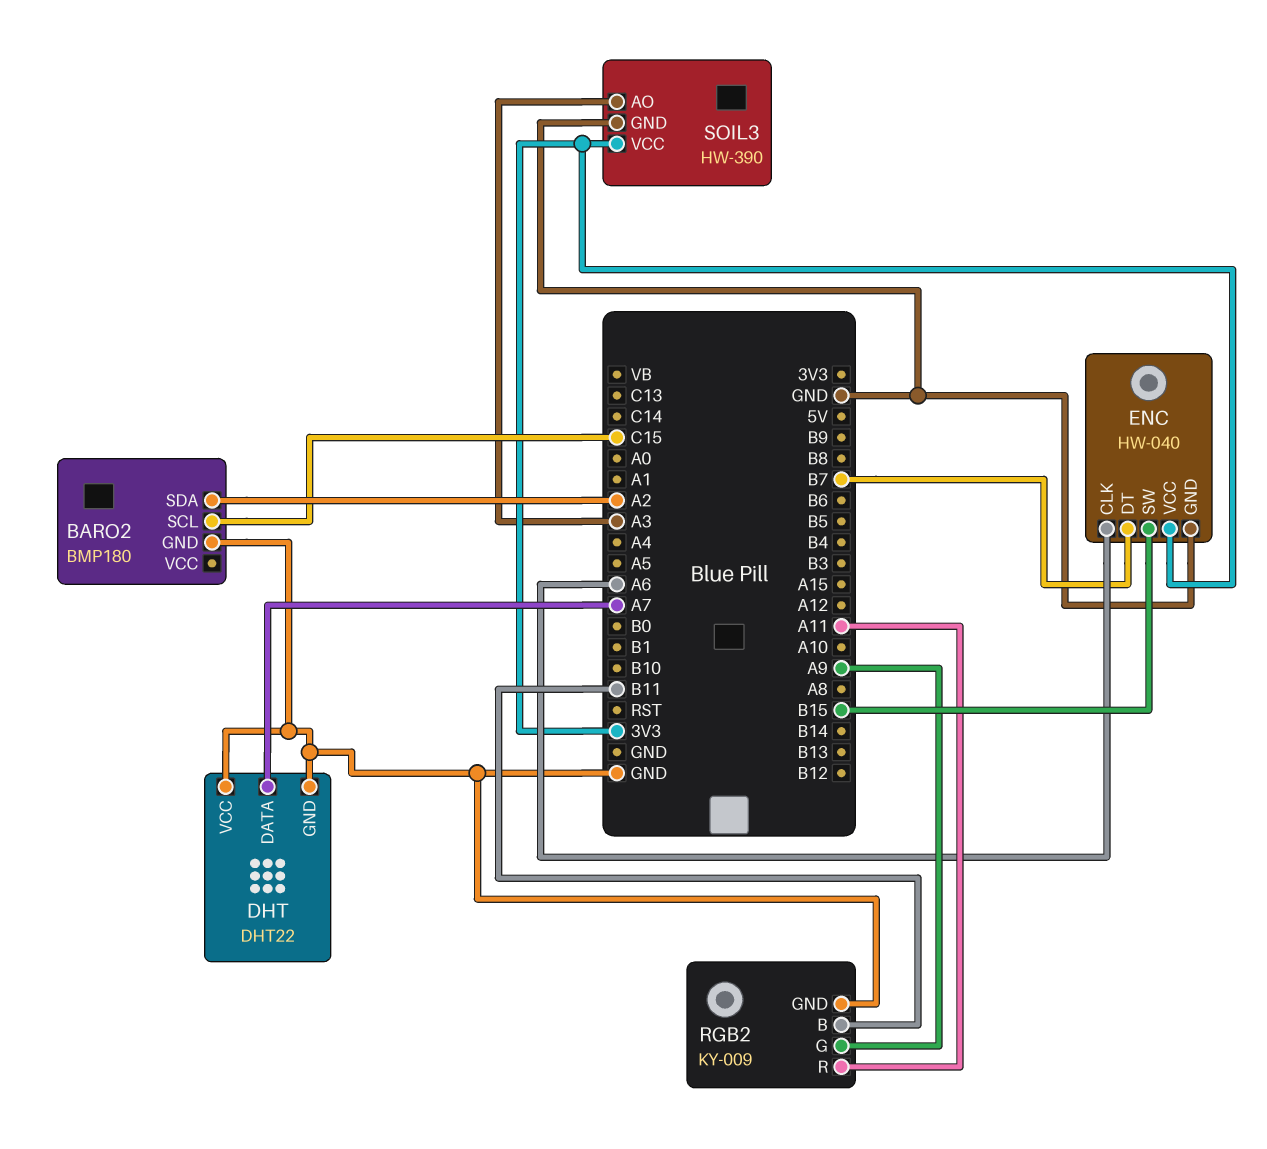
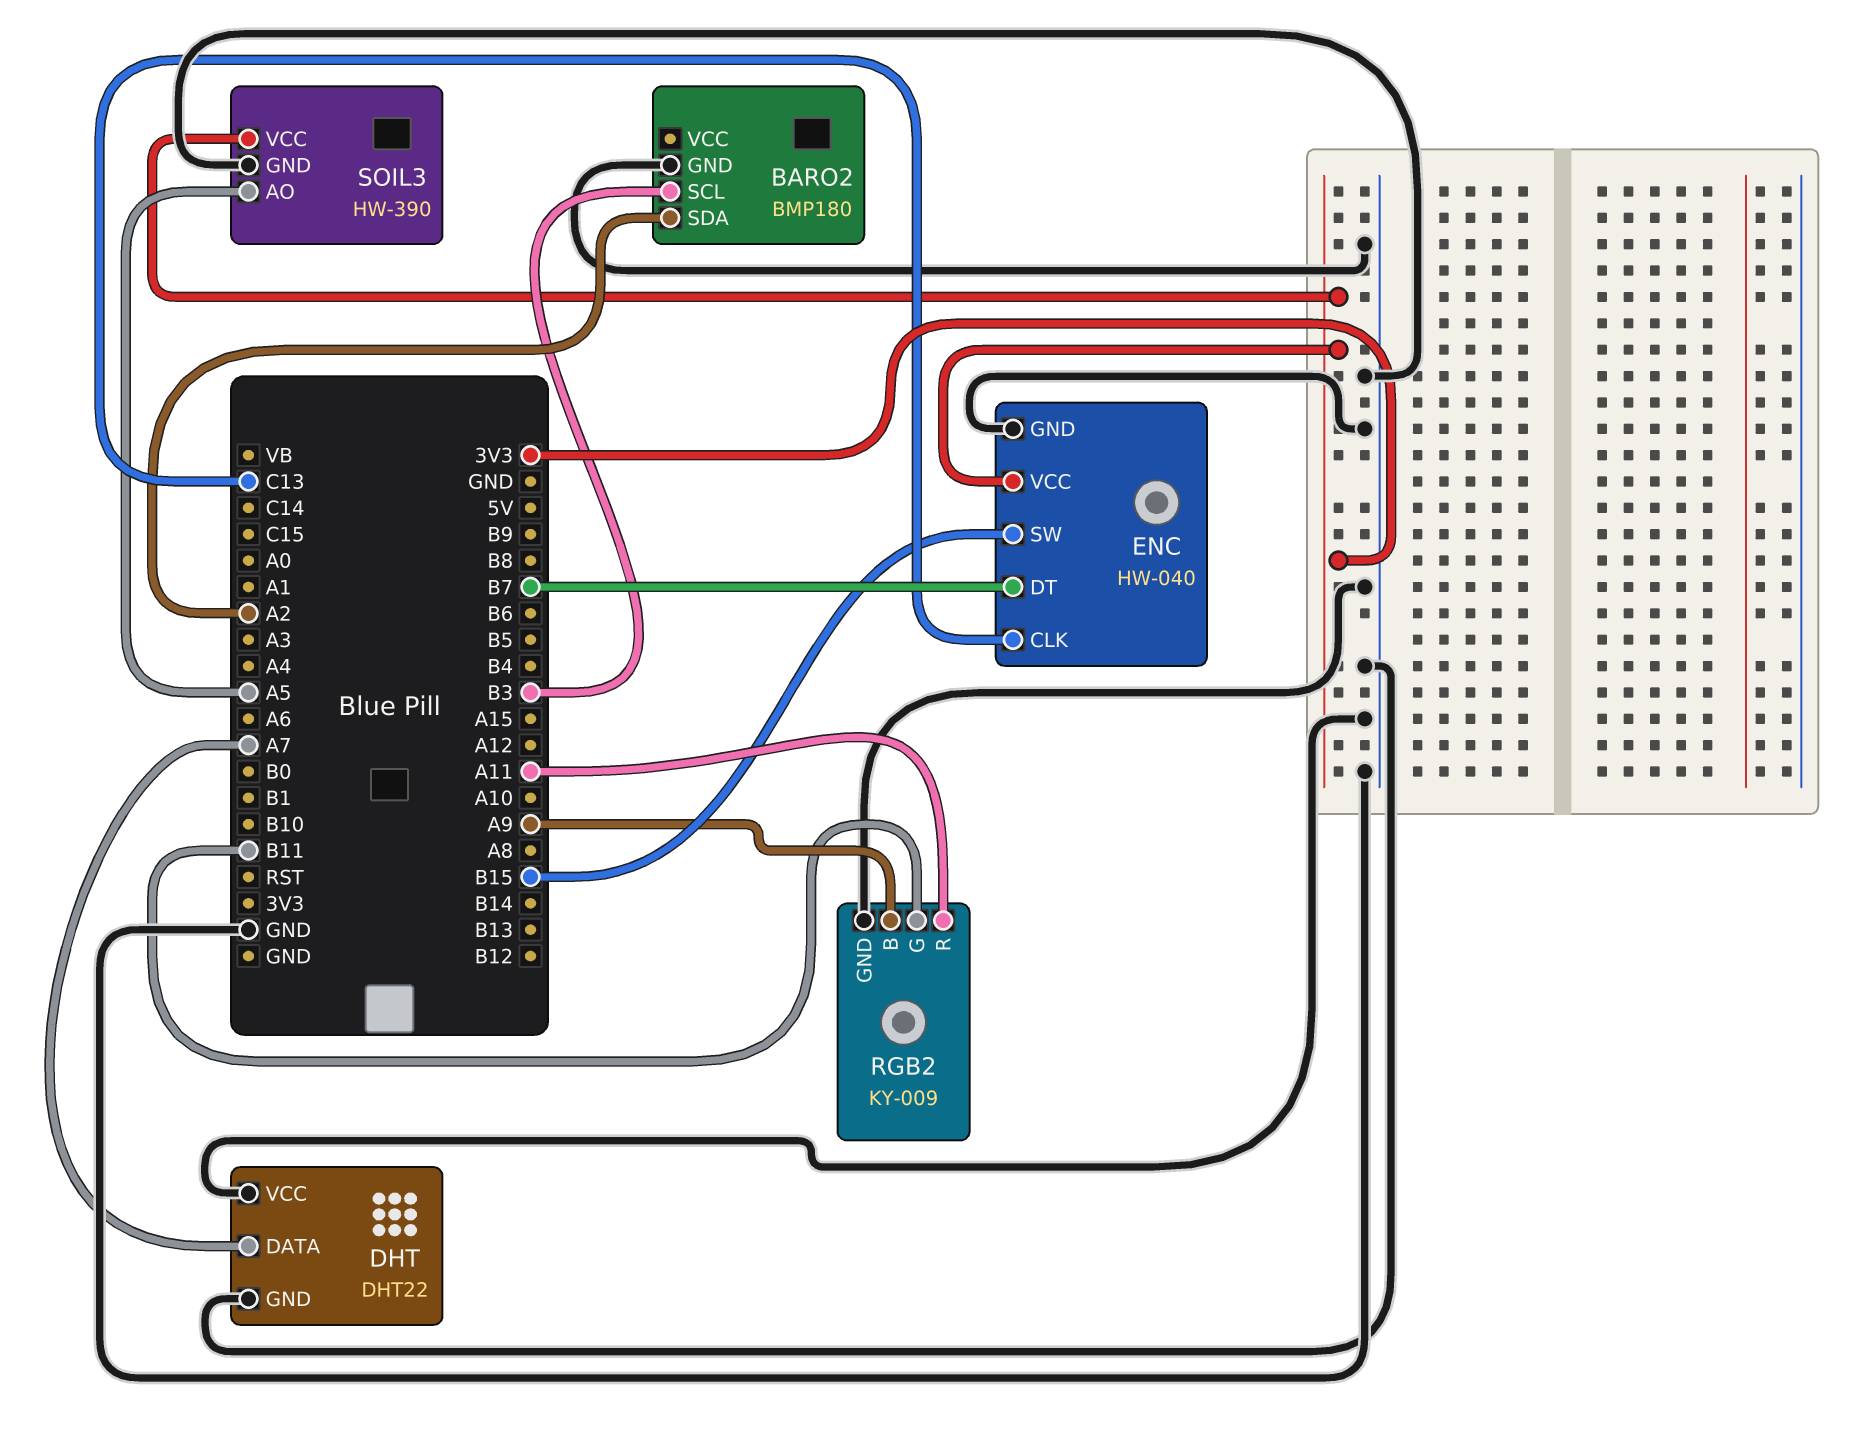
BARO2 pin SCL: C15 -> B3
ENC pin CLK: A6 -> C13
RGB2 pin B: B11 -> A9
RGB2 pin G: A9 -> B11
SOIL3 pin AO: A3 -> A5

